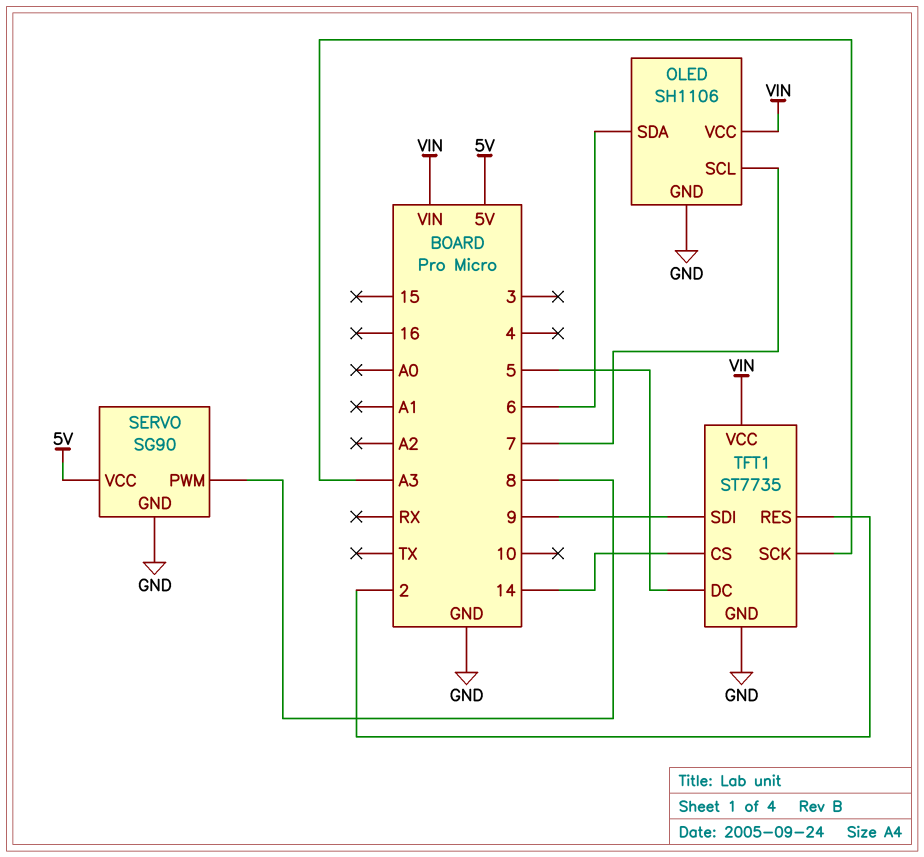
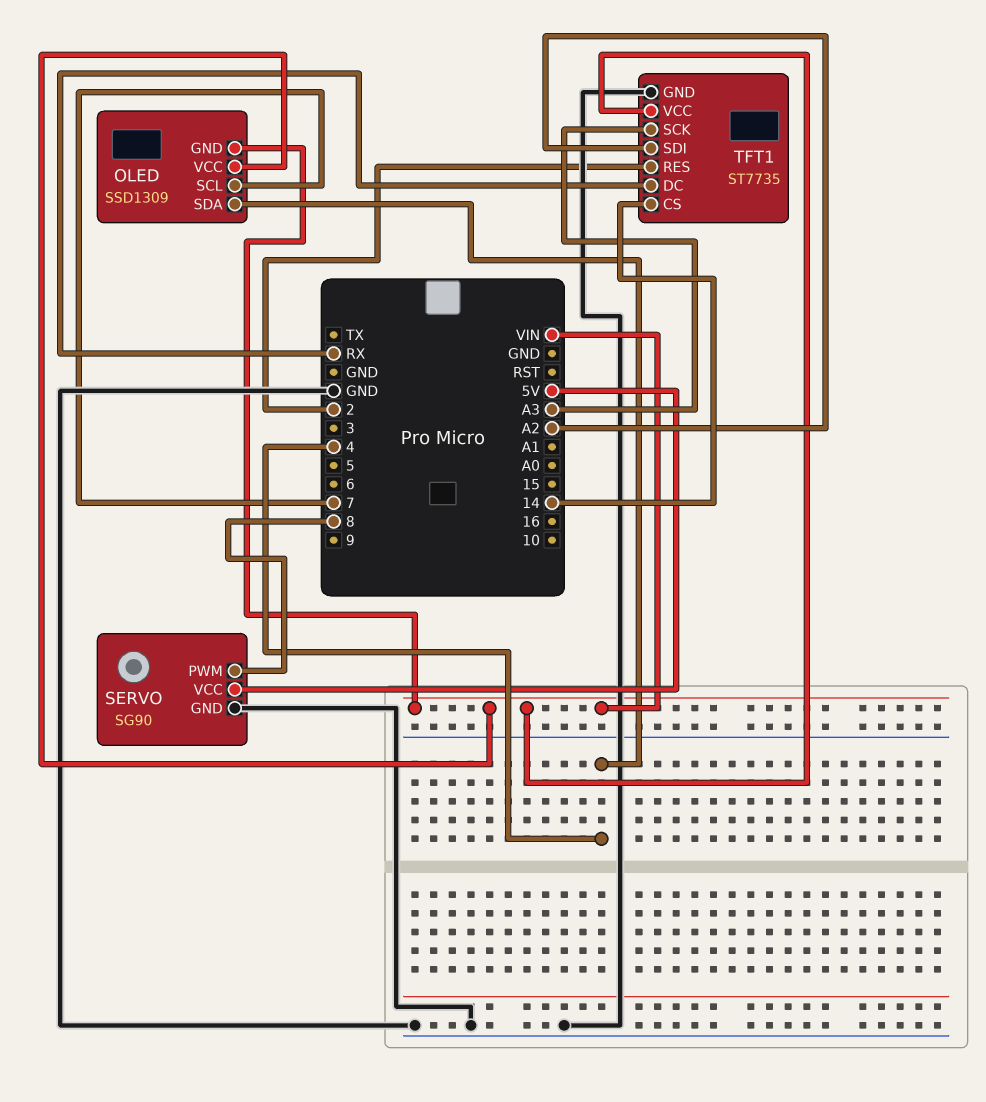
OLED: SH1106 -> SSD1309
OLED pin GND: GND -> VIN
OLED pin SDA: 6 -> 4
TFT1 pin DC: 5 -> RX
TFT1 pin SDI: 9 -> A2

